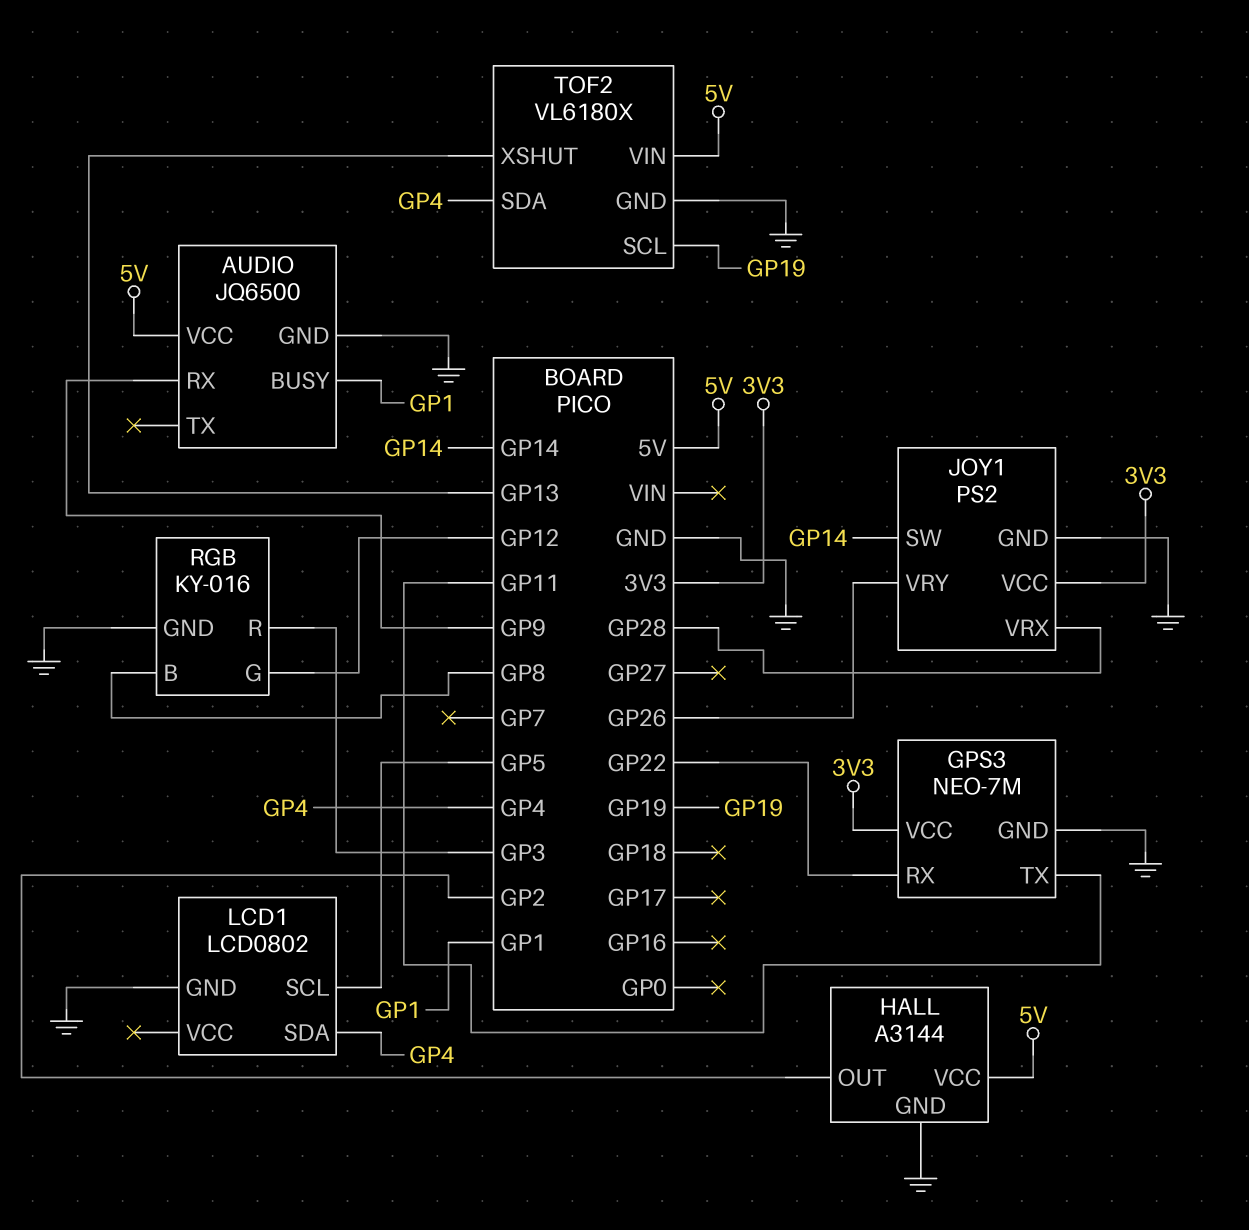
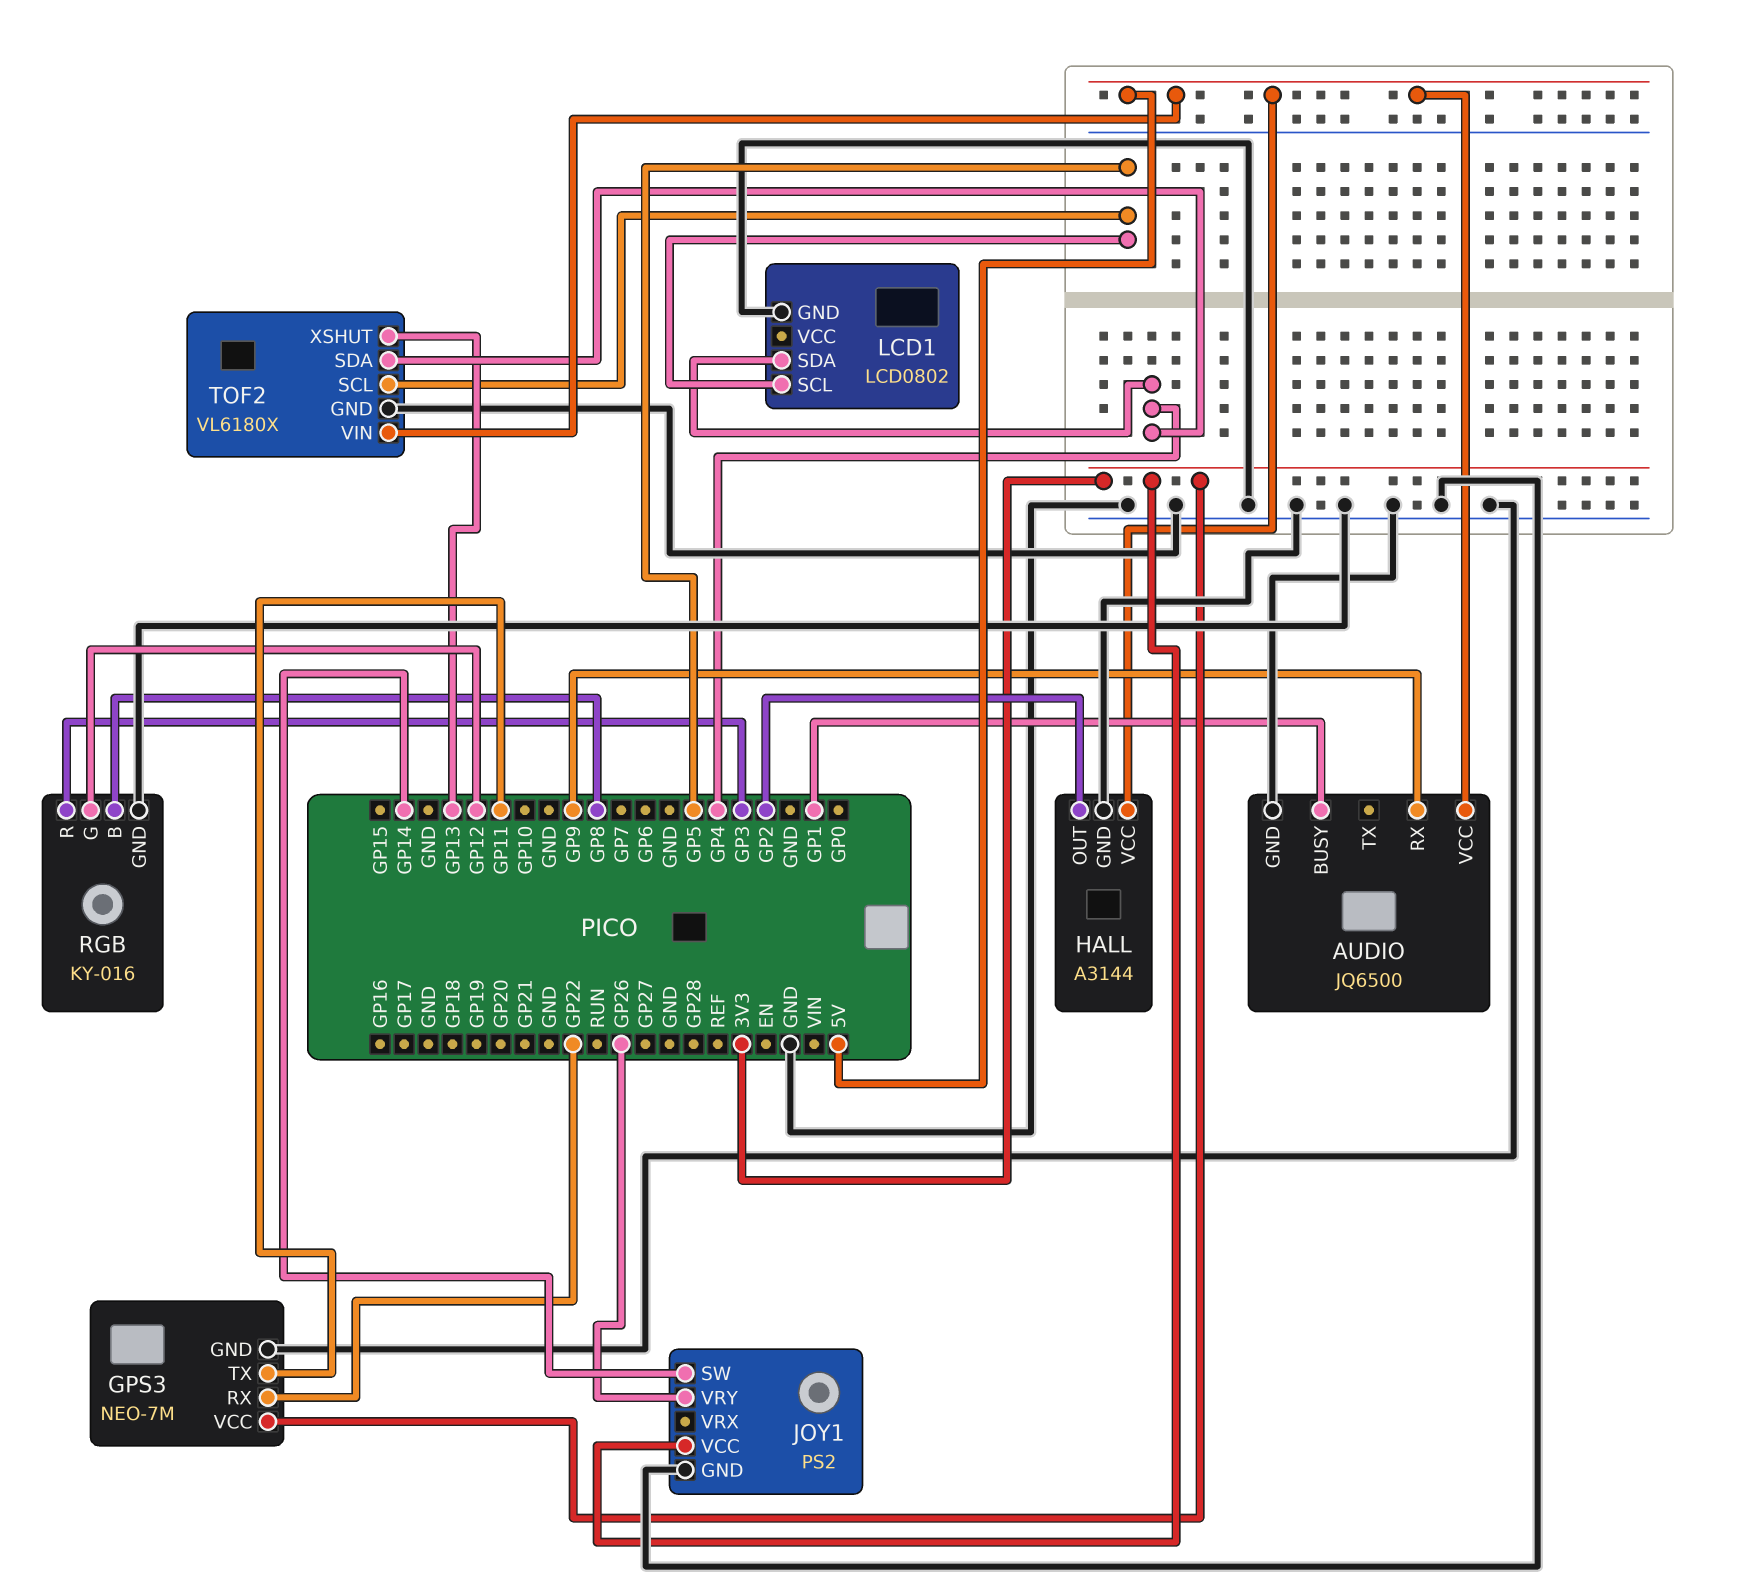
JOY1 pin VRX: GP28 -> none
TOF2 pin SCL: GP19 -> GP5

